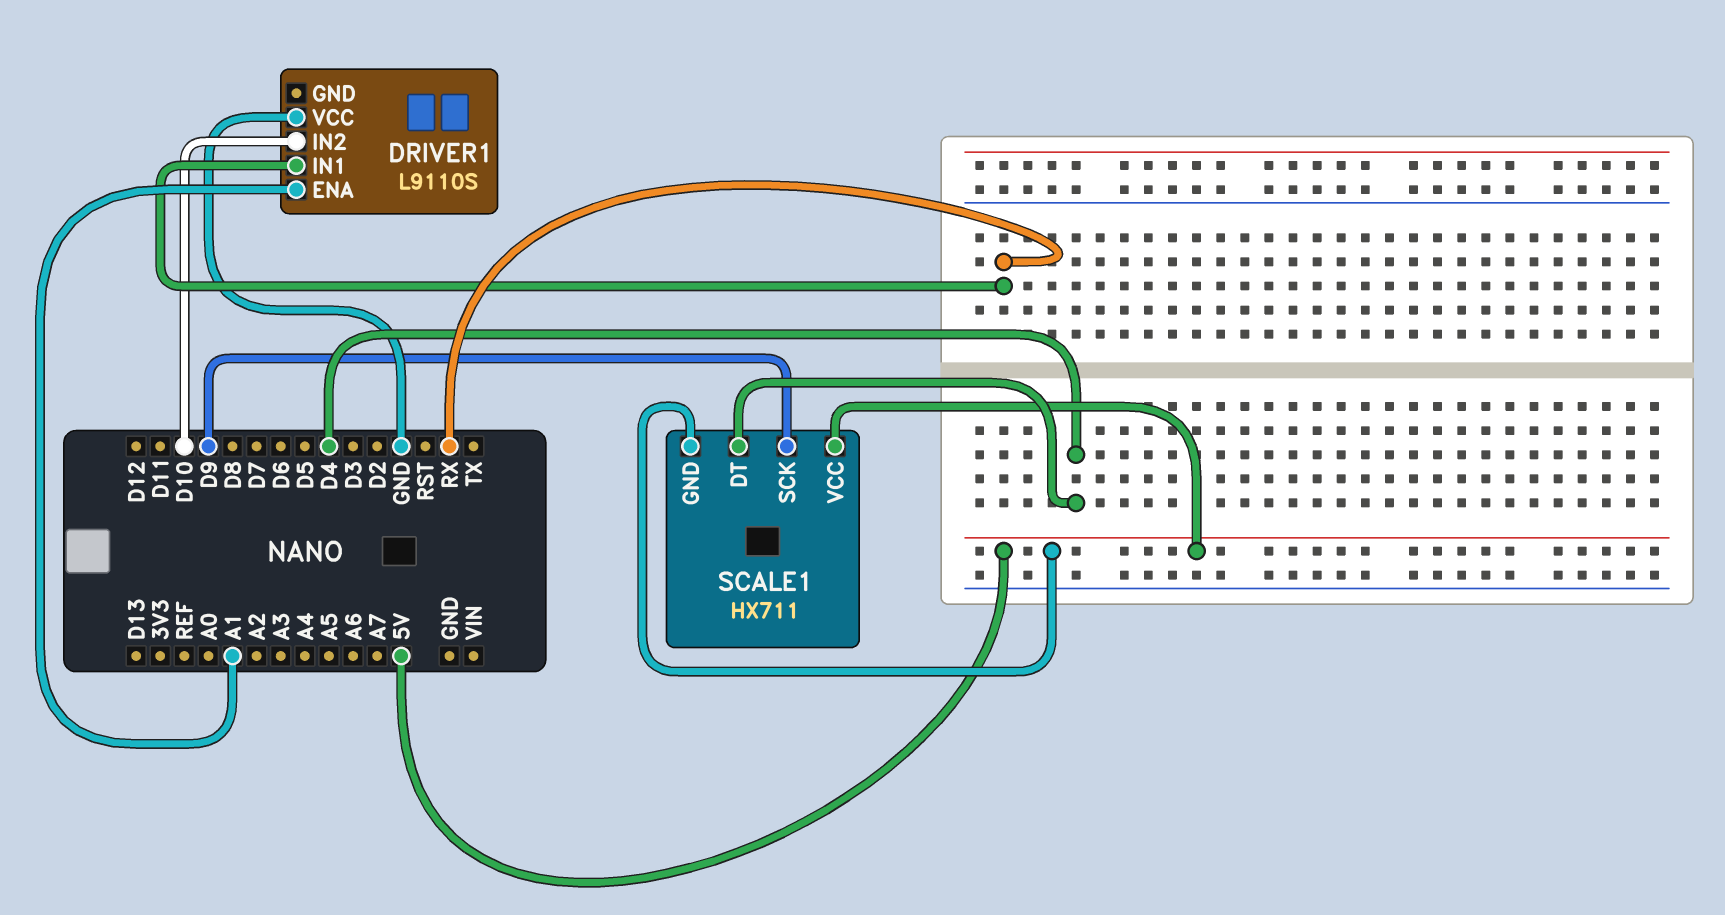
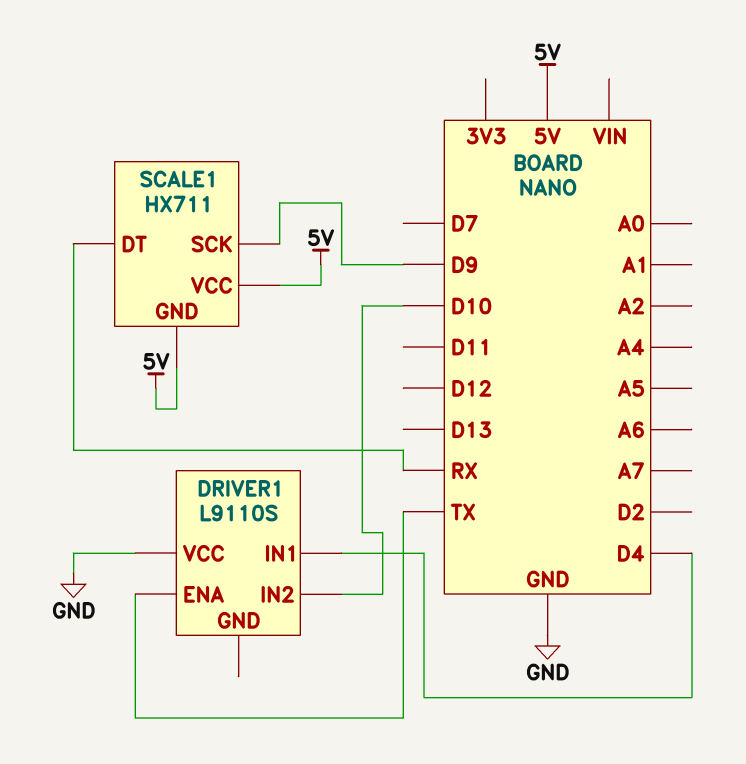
DRIVER1 pin ENA: A1 -> TX
DRIVER1 pin IN1: RX -> D4
SCALE1 pin DT: D4 -> RX

